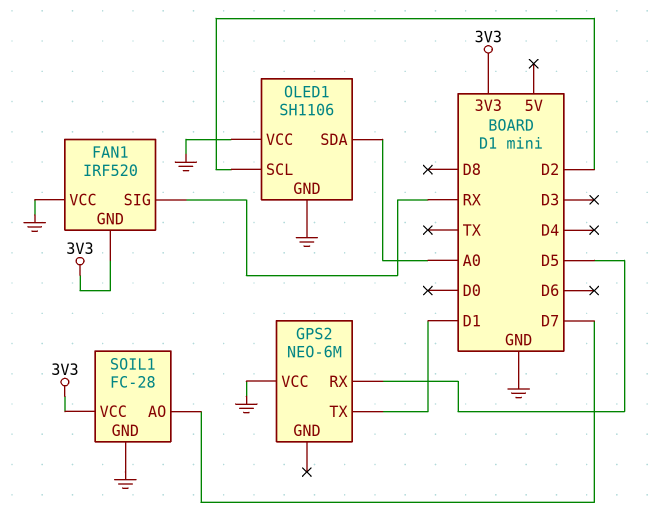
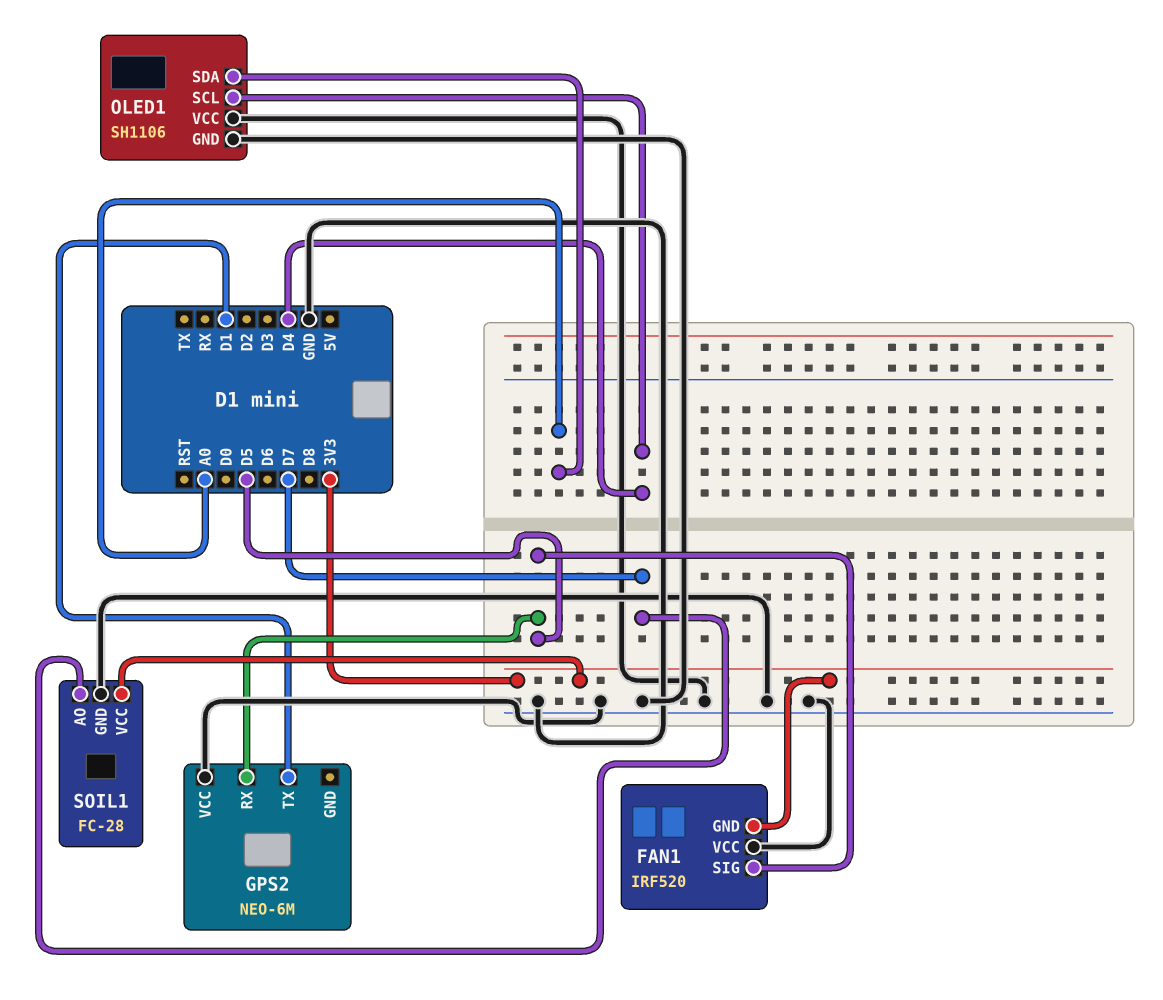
FAN1 pin SIG: RX -> D5
OLED1 pin SCL: D2 -> D4

